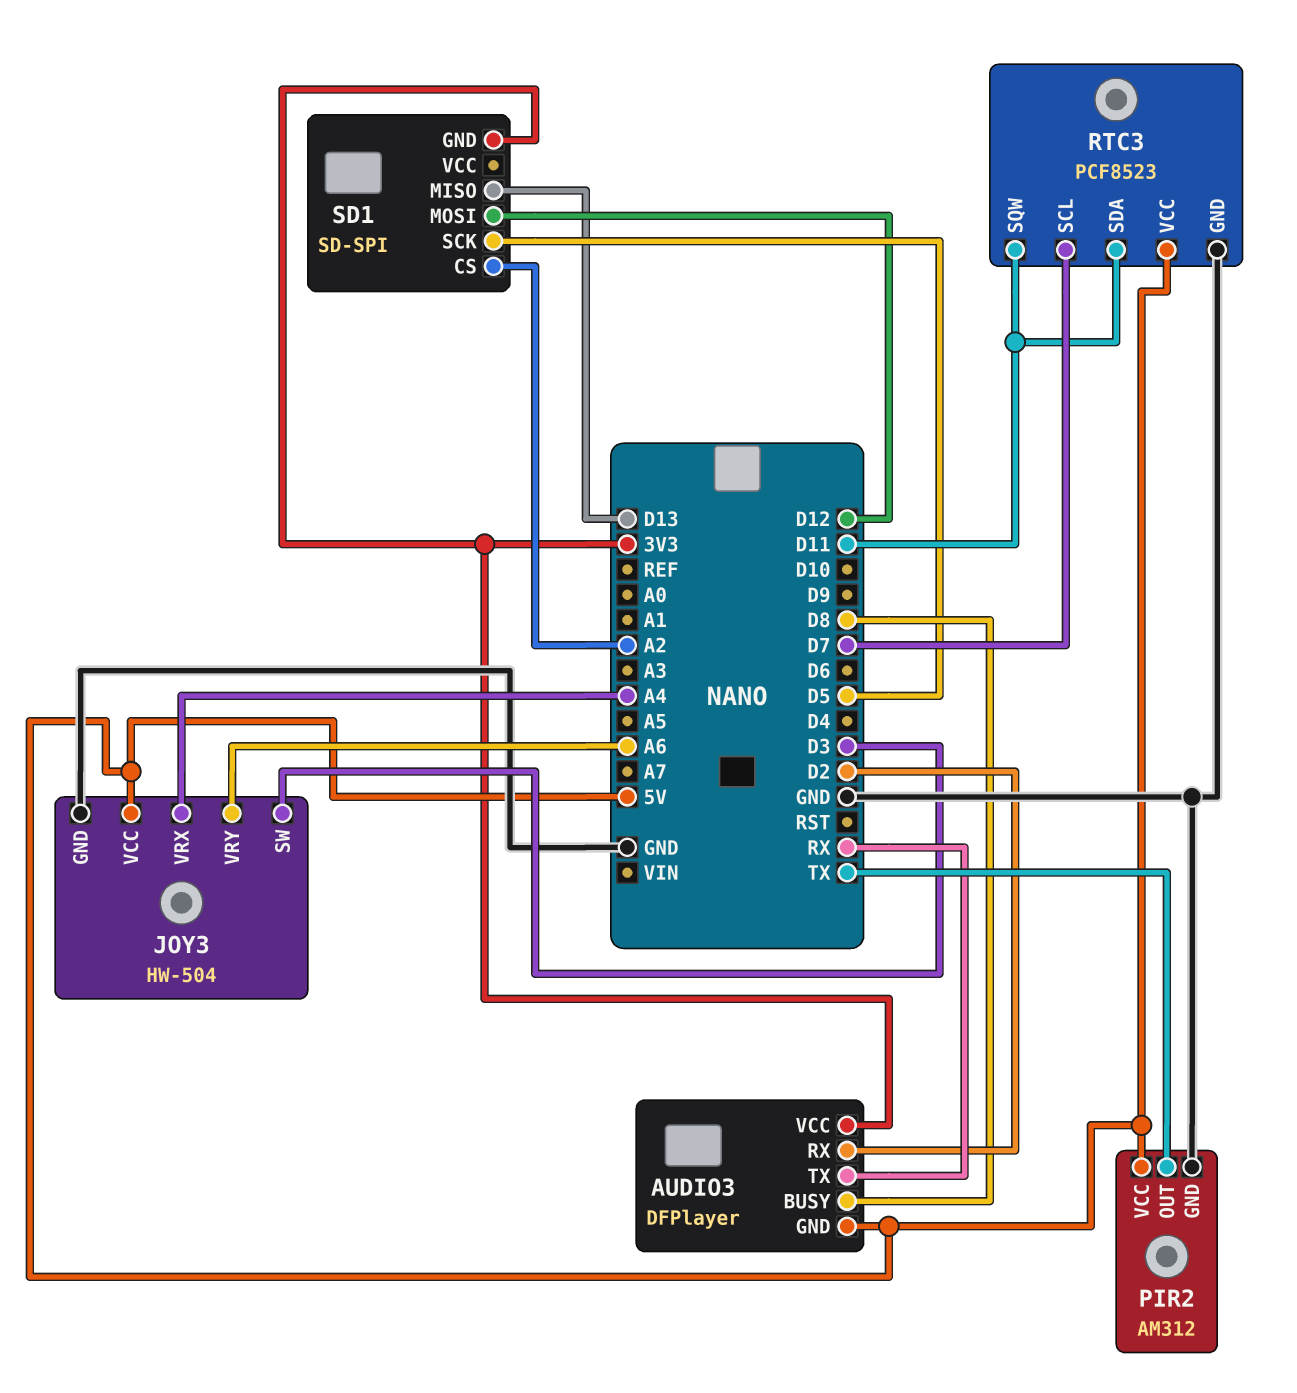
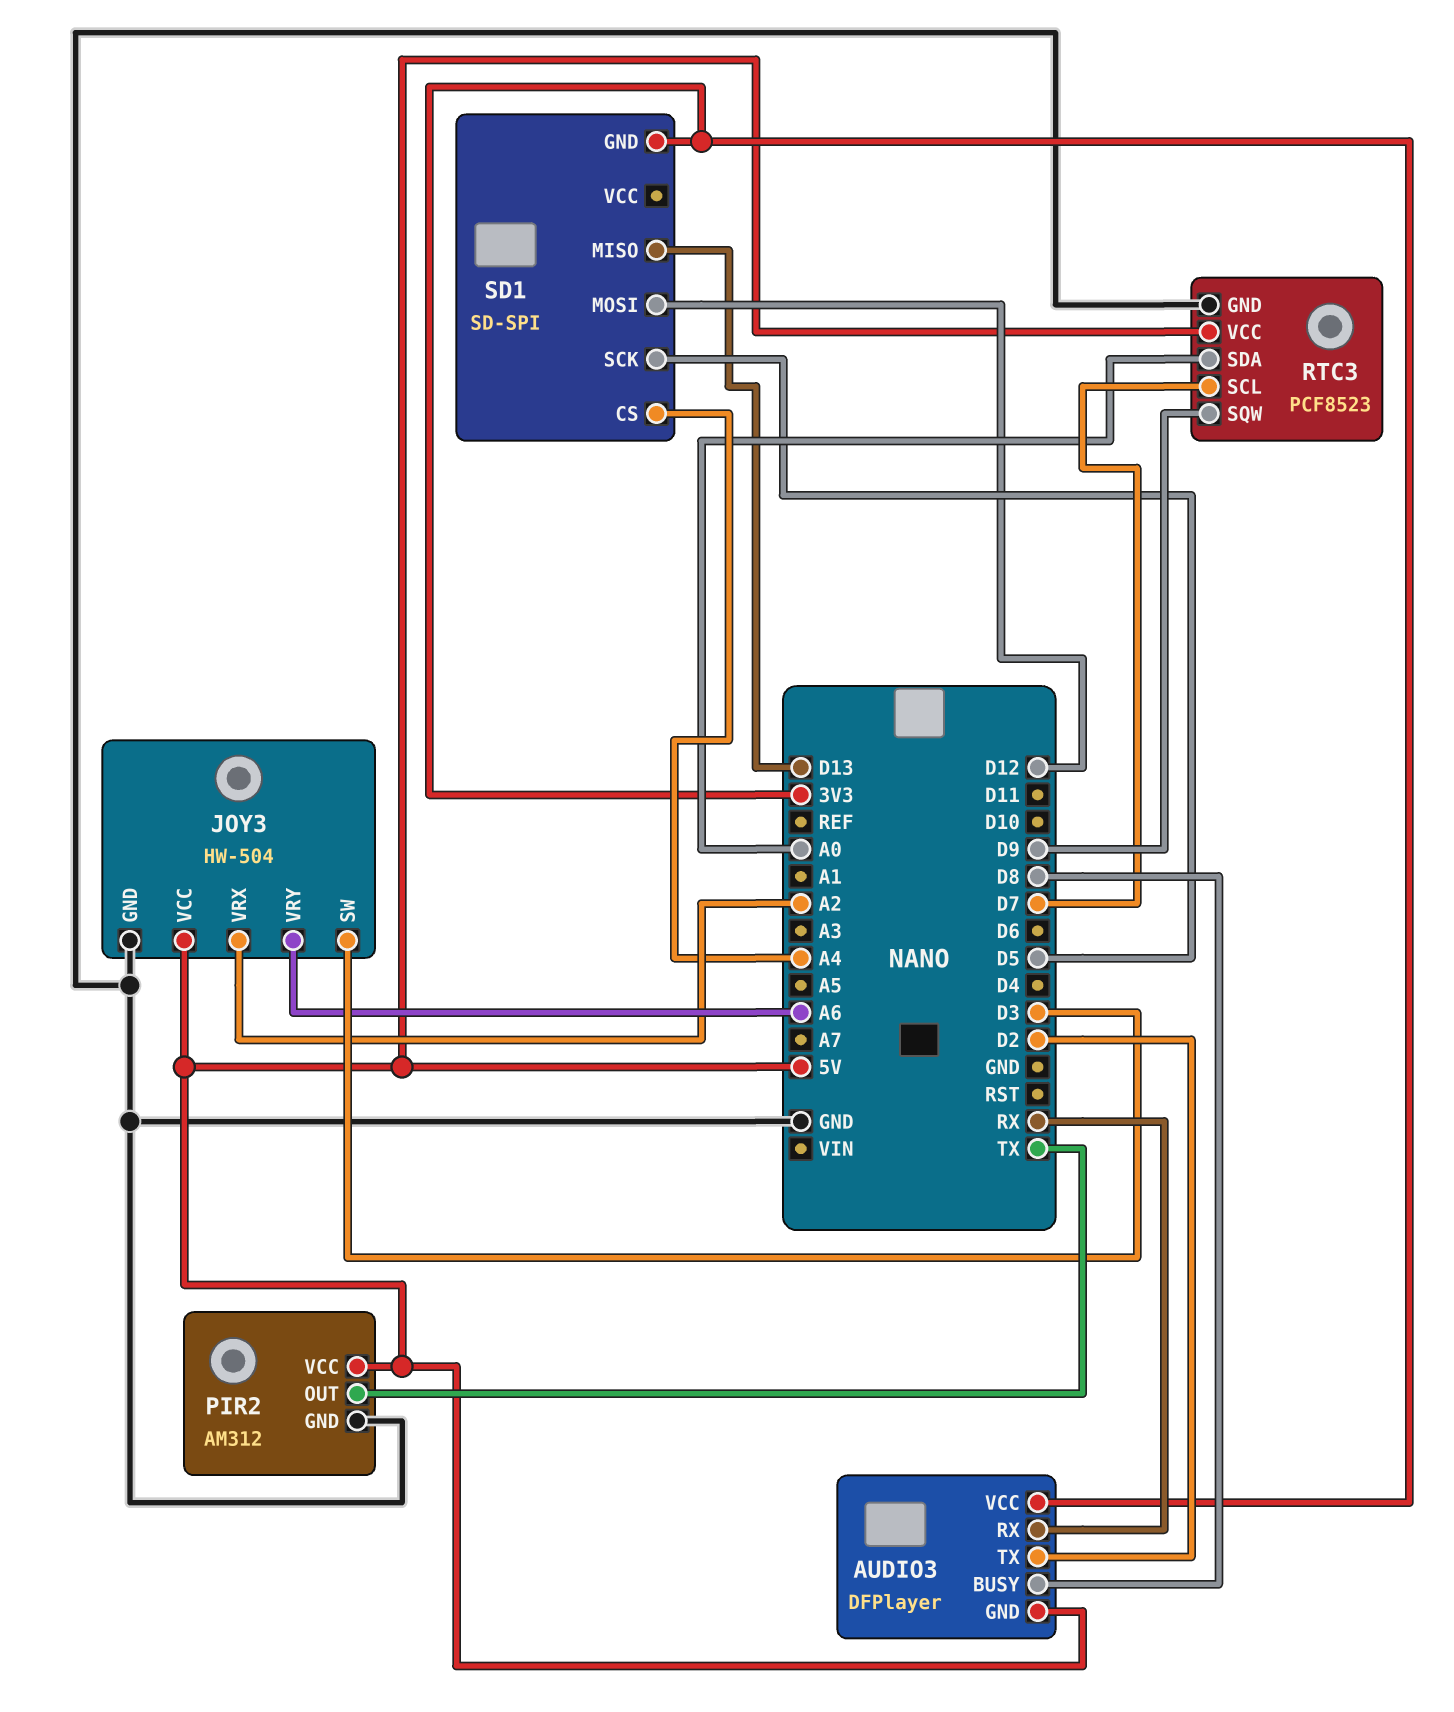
AUDIO3 pin RX: D2 -> RX
AUDIO3 pin TX: RX -> D2
JOY3 pin VRX: A4 -> A2
RTC3 pin SDA: D11 -> A0
RTC3 pin SQW: D11 -> D9
SD1 pin CS: A2 -> A4

